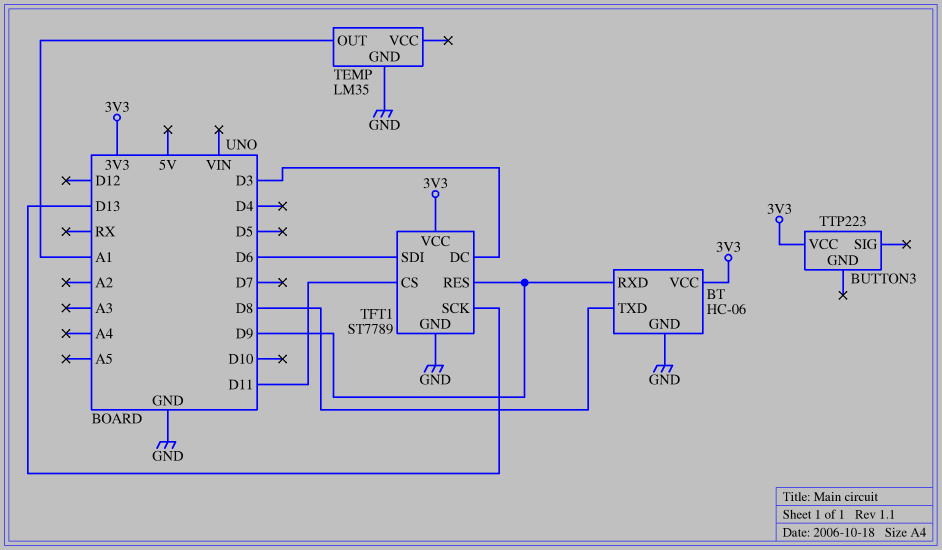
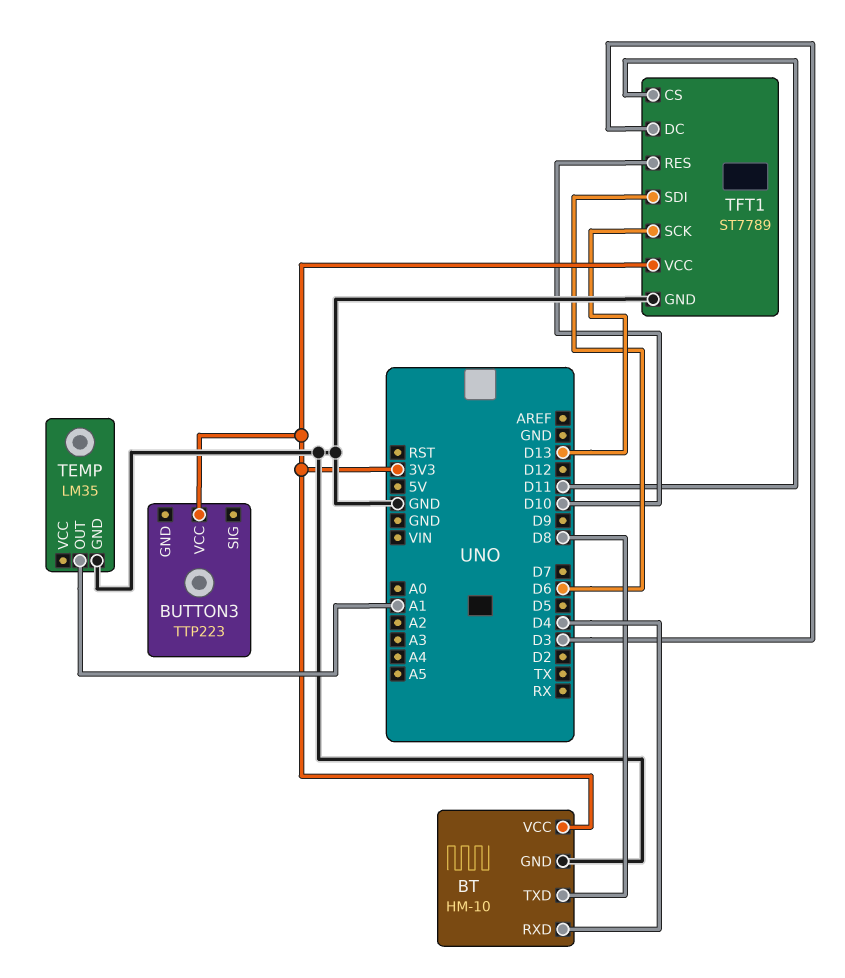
BT: HC-06 -> HM-10
BT pin RXD: D9 -> D4
TFT1 pin RES: D9 -> D10

